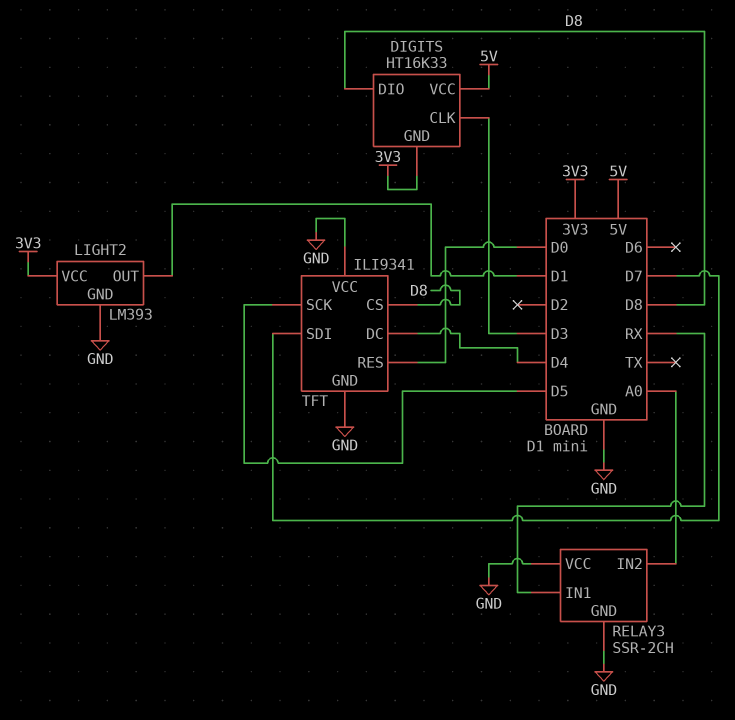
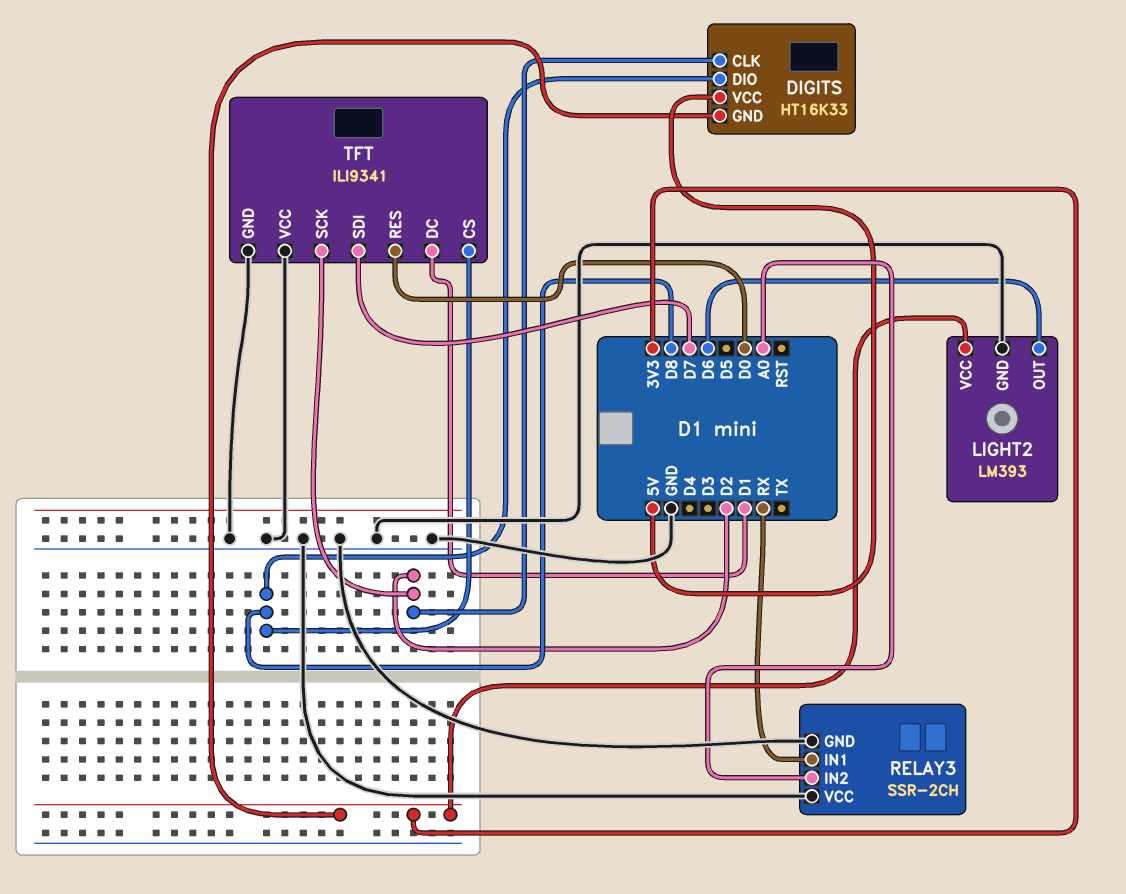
DIGITS pin CLK: D3 -> D2
LIGHT2 pin OUT: D1 -> D6
TFT pin DC: D4 -> D1
TFT pin SCK: D5 -> D2

